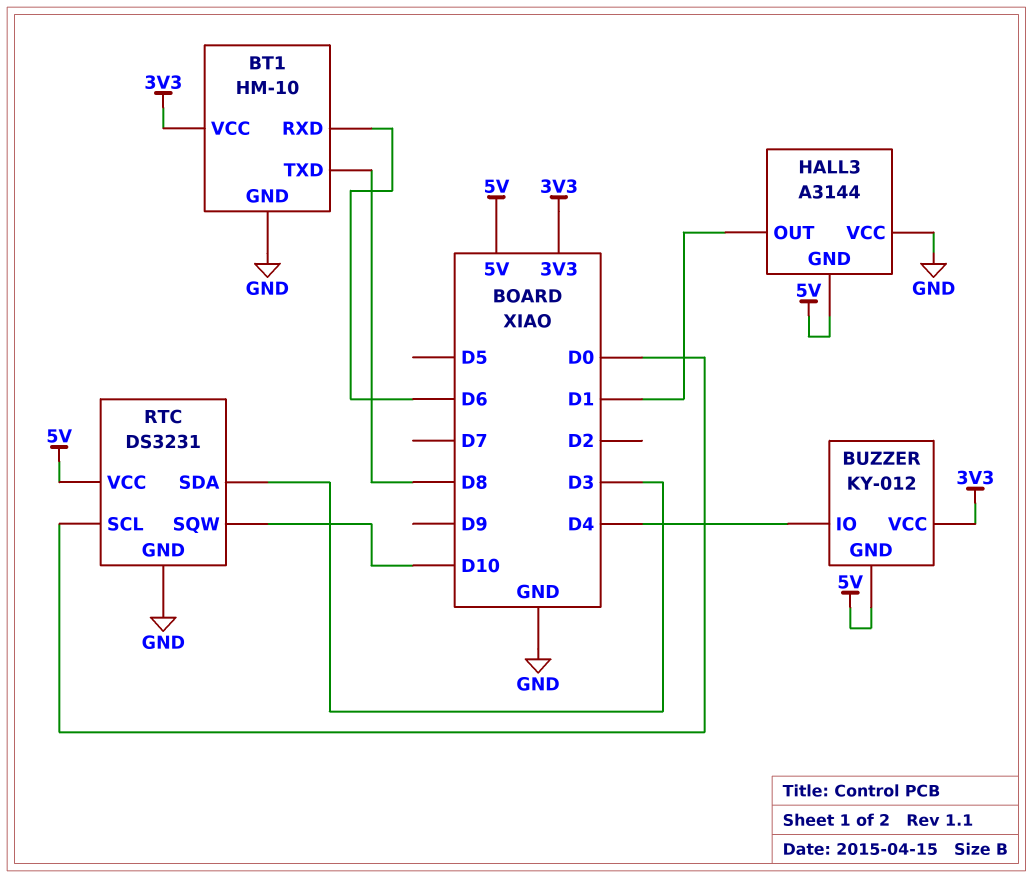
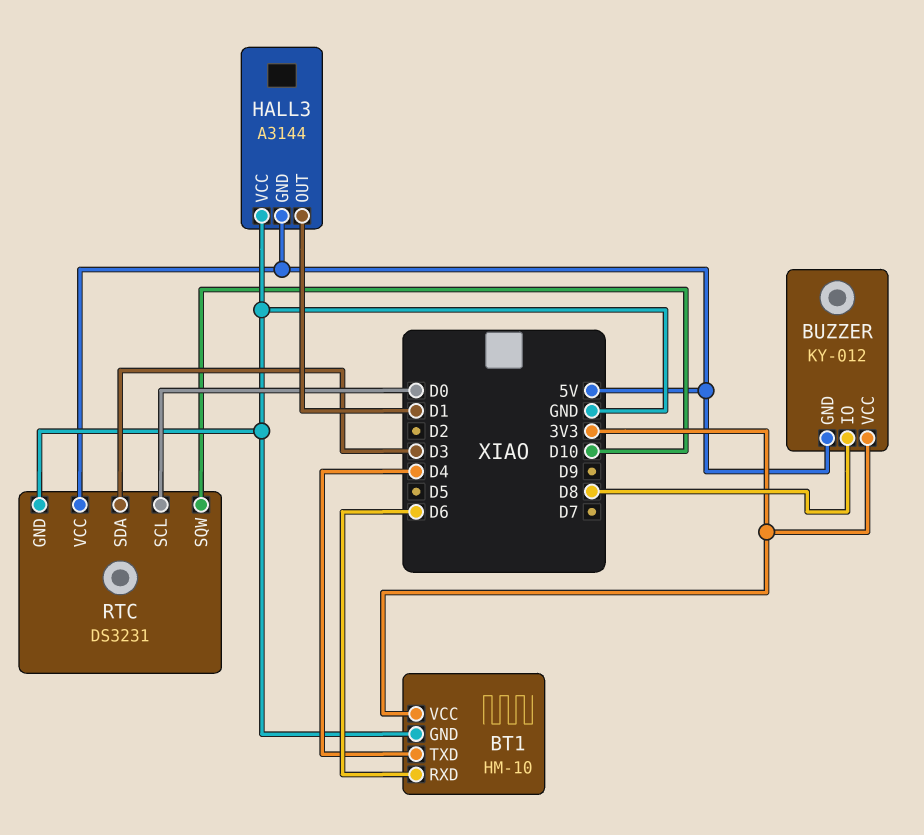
BT1 pin TXD: D8 -> D4
BUZZER pin IO: D4 -> D8

